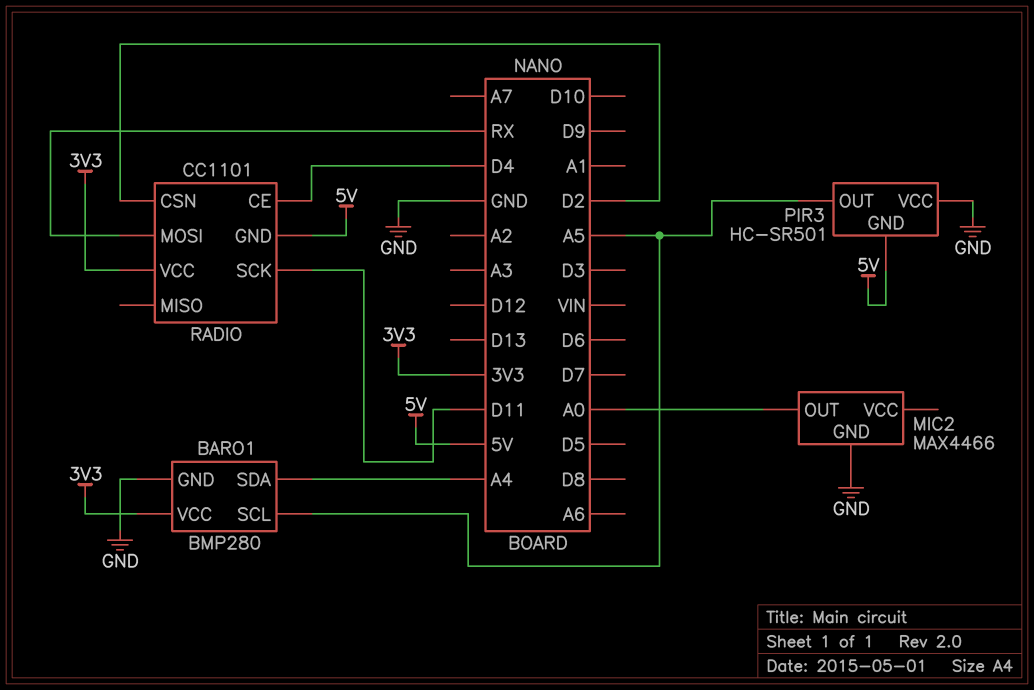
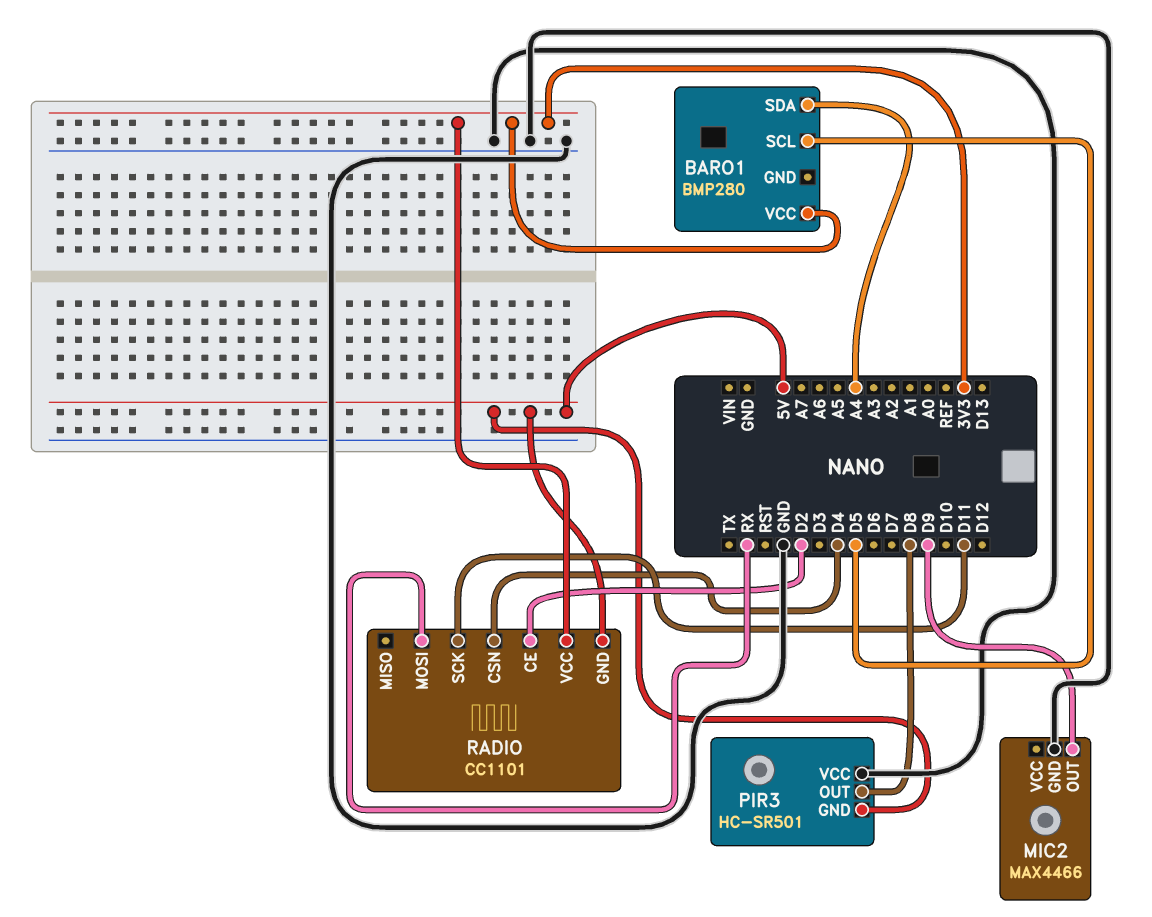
BARO1 pin GND: GND -> none
BARO1 pin SCL: A5 -> D5
MIC2 pin OUT: A0 -> D9
PIR3 pin OUT: A5 -> D8
RADIO pin CE: D4 -> D2
RADIO pin CSN: D2 -> D4

